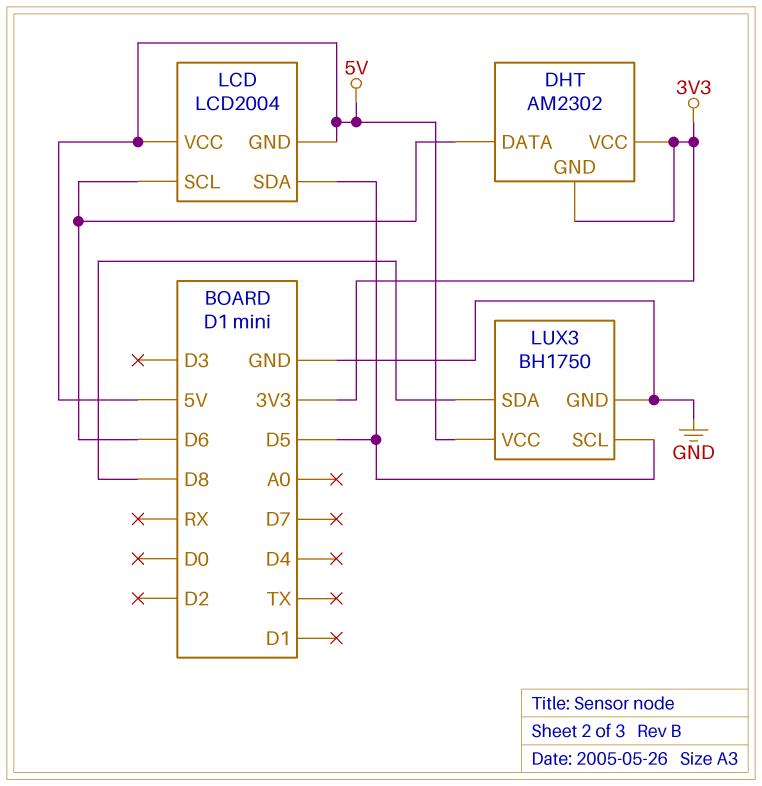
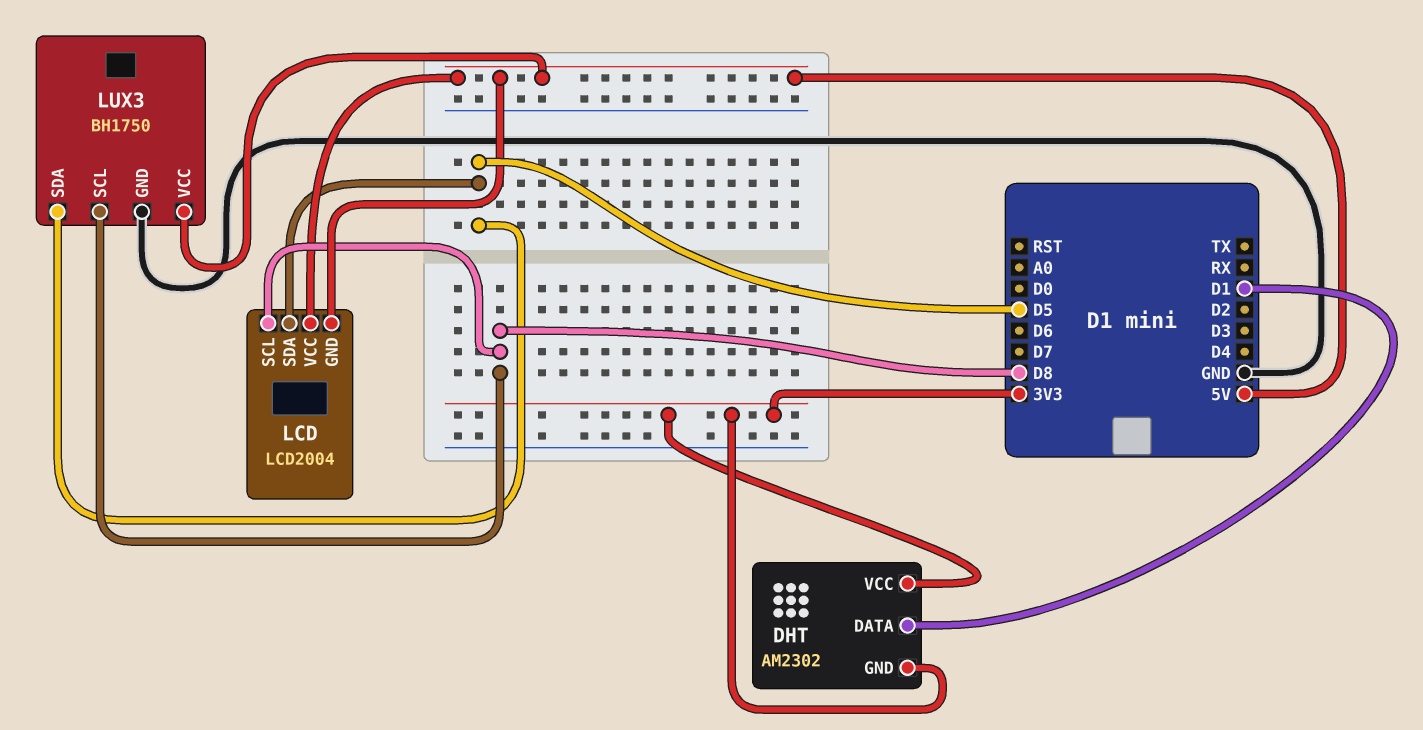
DHT pin DATA: D6 -> D1
LCD pin SCL: D6 -> D8
LUX3 pin SCL: D5 -> D8
LUX3 pin SDA: D8 -> D5

